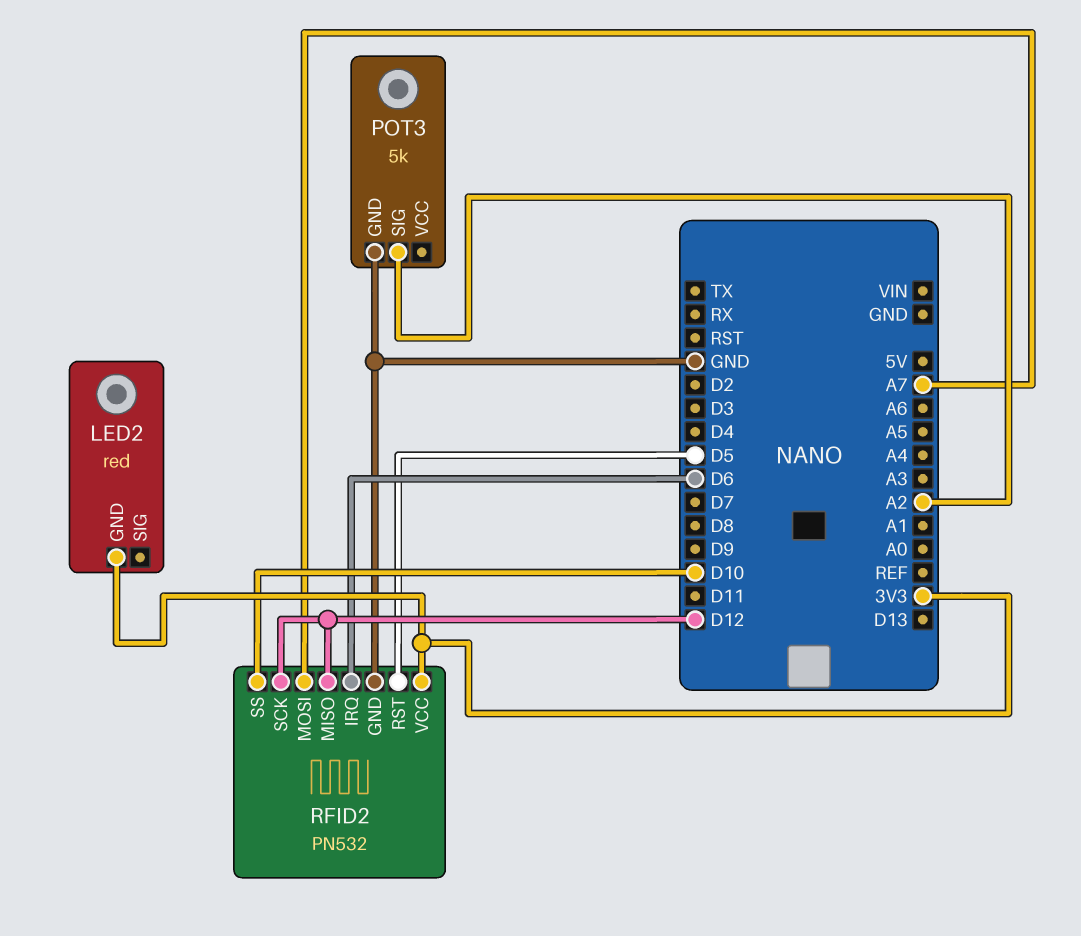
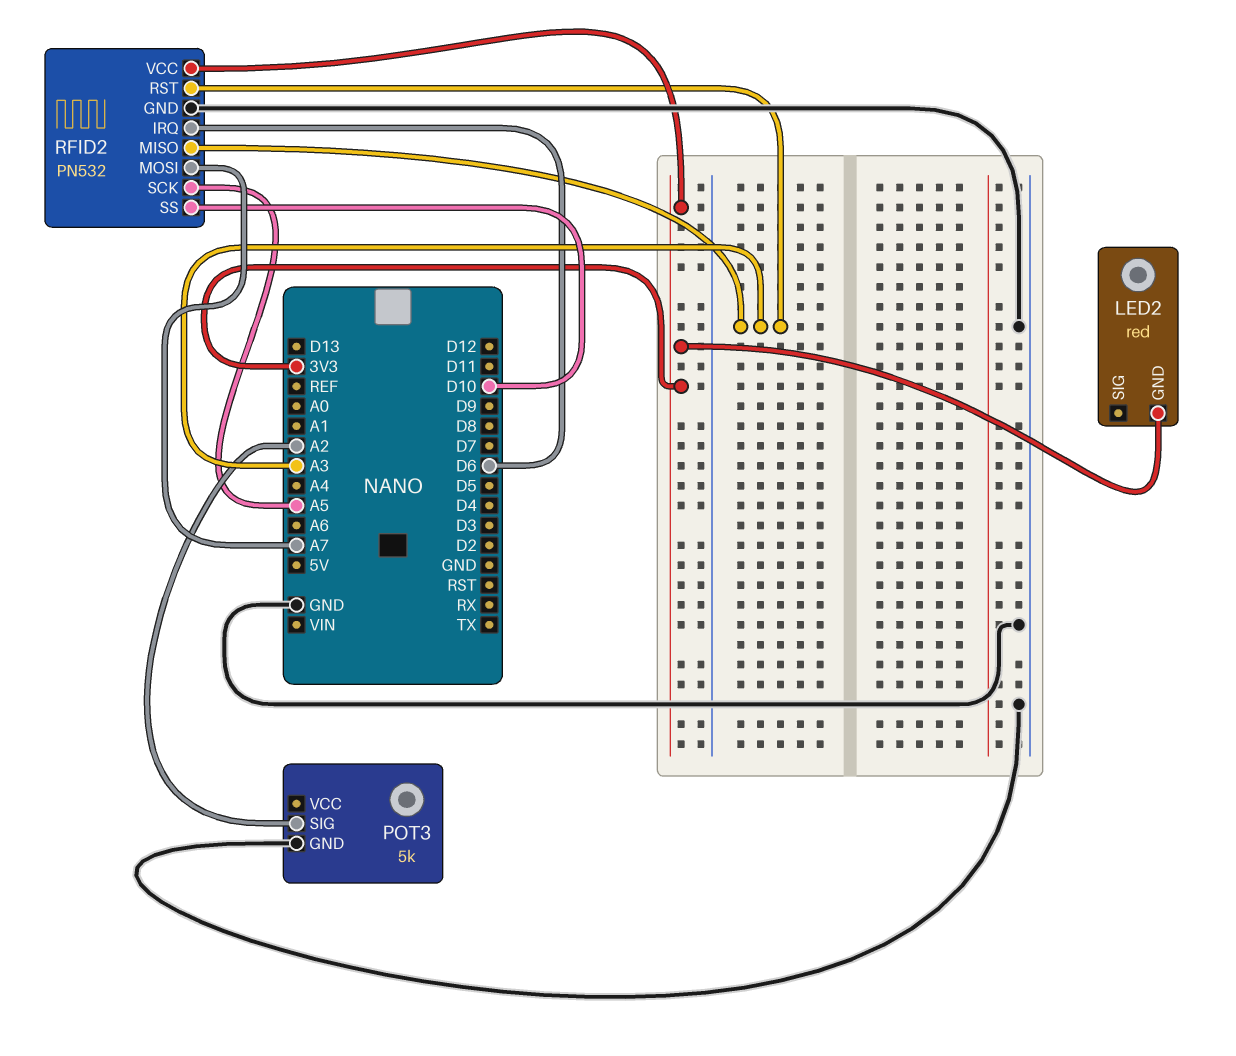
RFID2 pin MISO: D12 -> A3
RFID2 pin RST: D5 -> A3
RFID2 pin SCK: D12 -> A5

